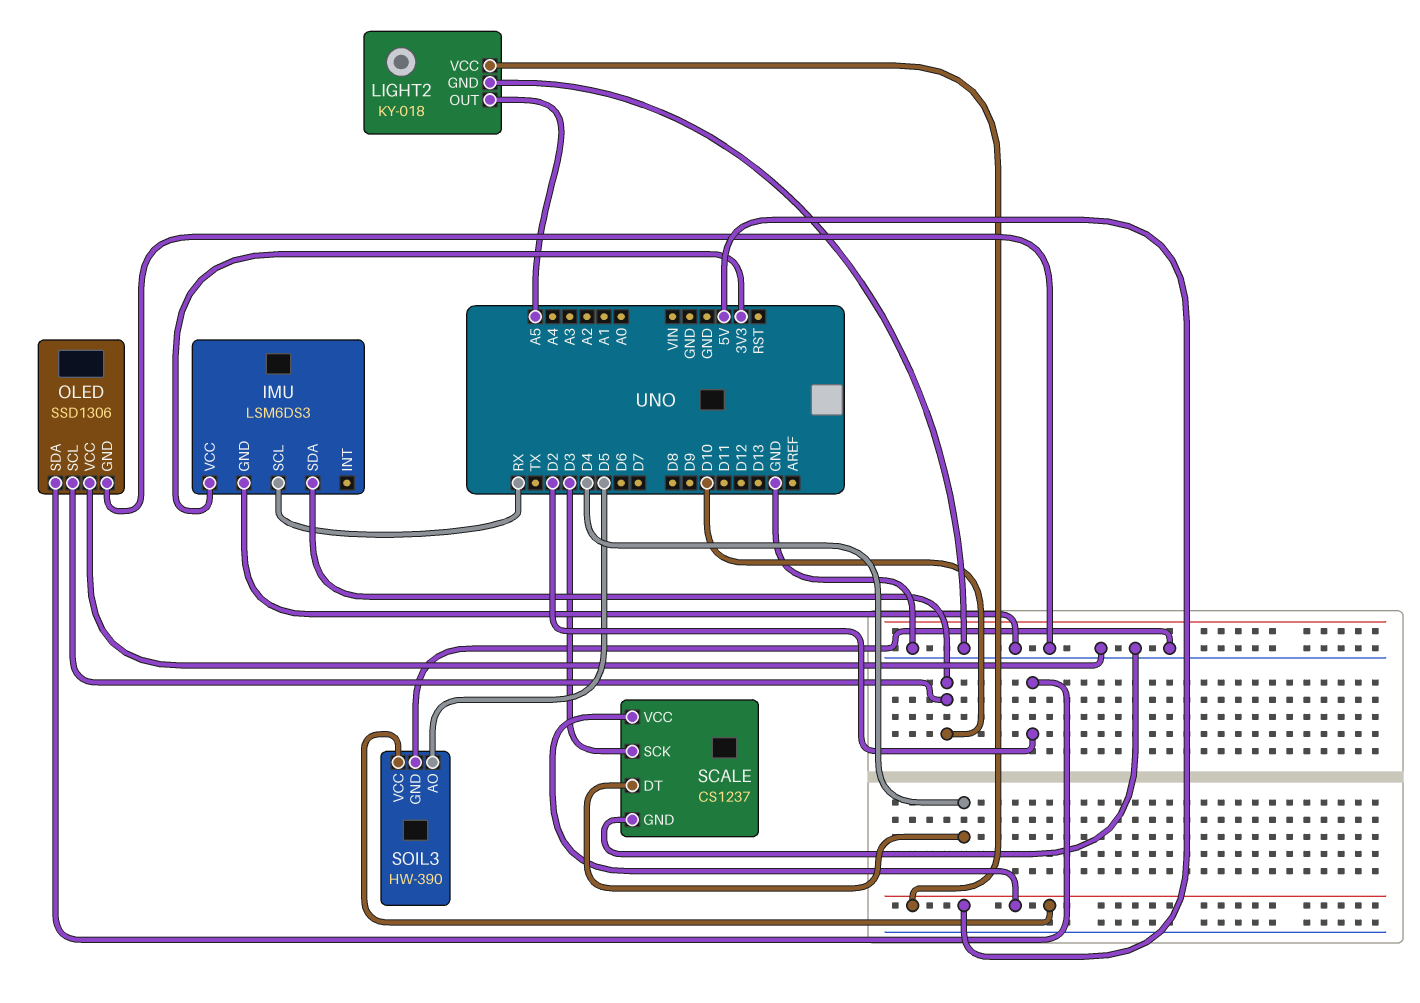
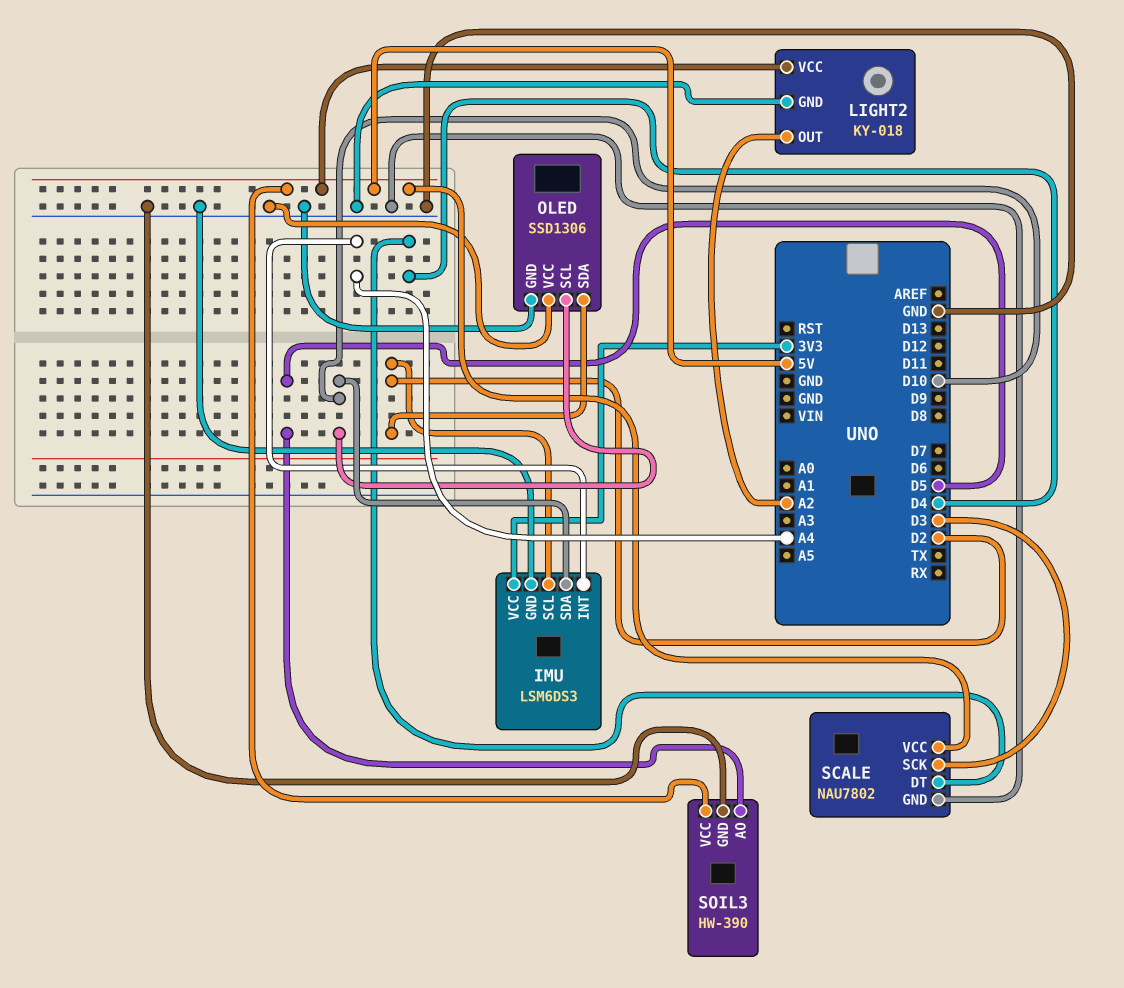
IMU pin INT: none -> A4
IMU pin SCL: RX -> D2
LIGHT2 pin OUT: A5 -> A2
SCALE: CS1237 -> NAU7802

